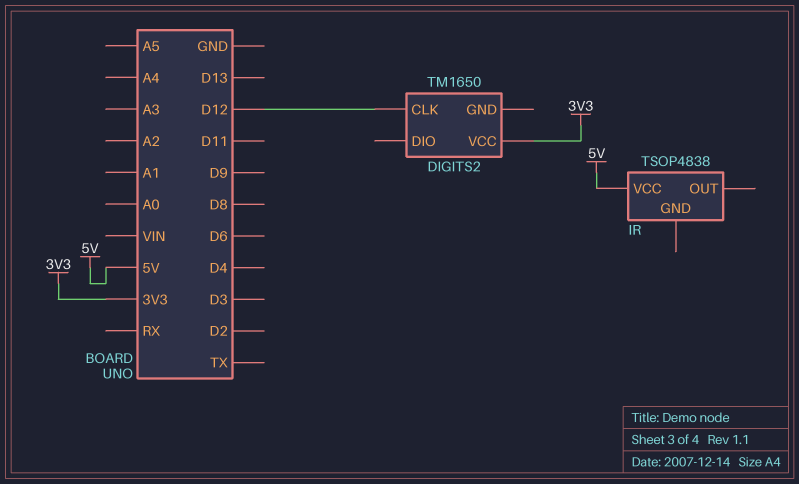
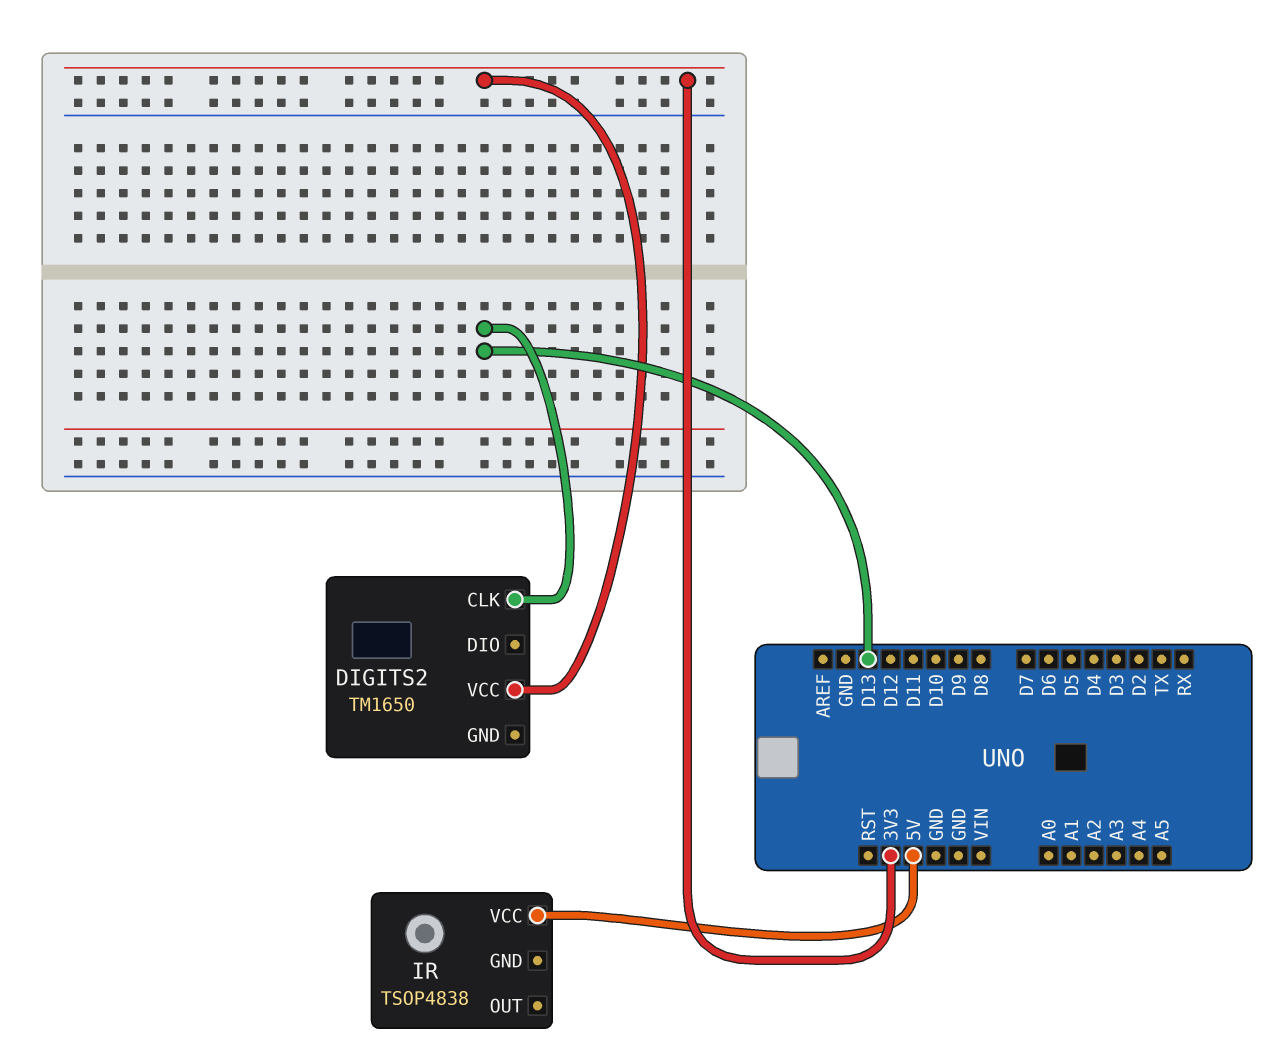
DIGITS2 pin CLK: D12 -> D13

